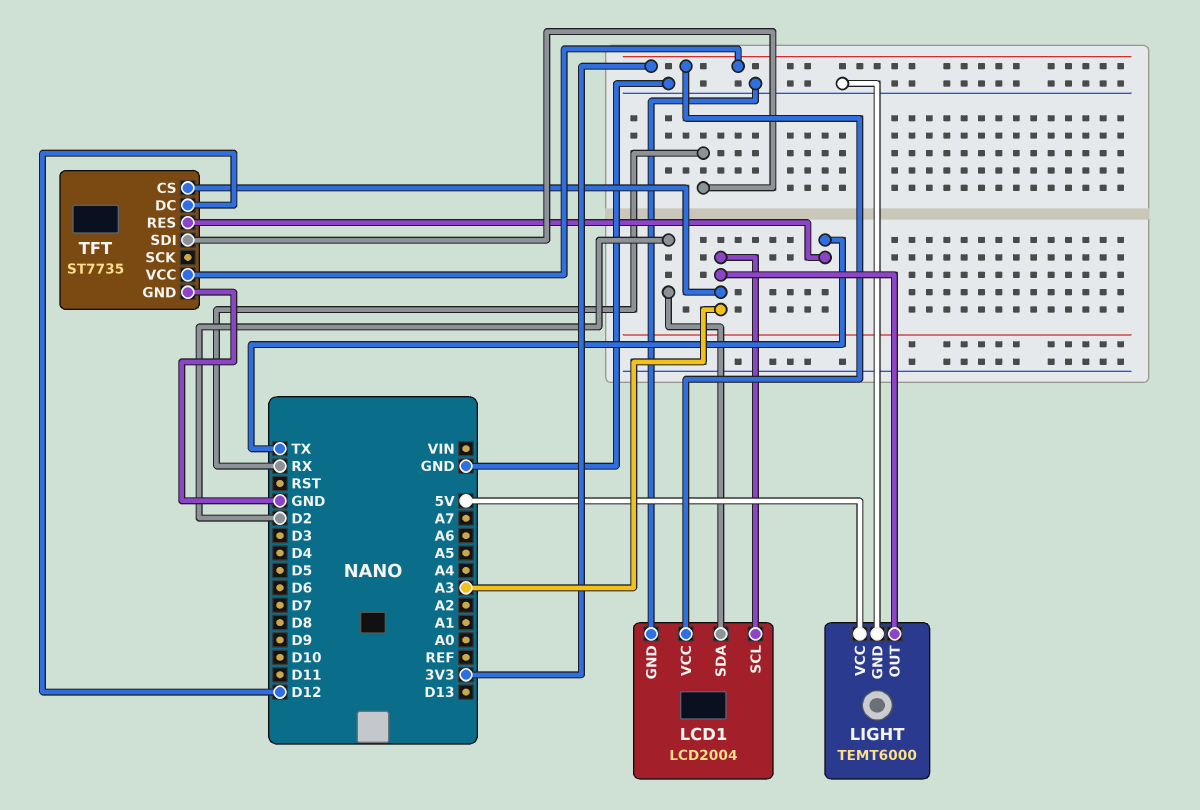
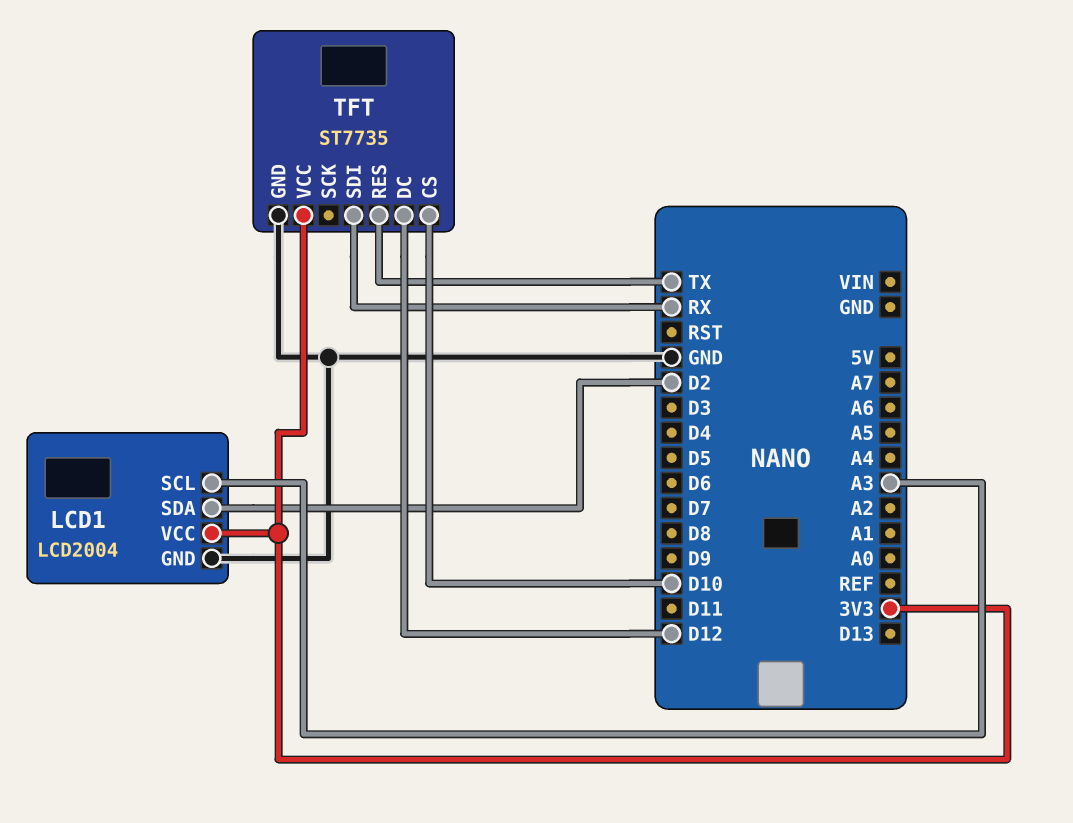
LIGHT: TEMT6000 -> none
LIGHT pin GND: GND -> none
LIGHT pin OUT: A3 -> none
LIGHT pin VCC: 5V -> none
TFT pin CS: A3 -> D10

